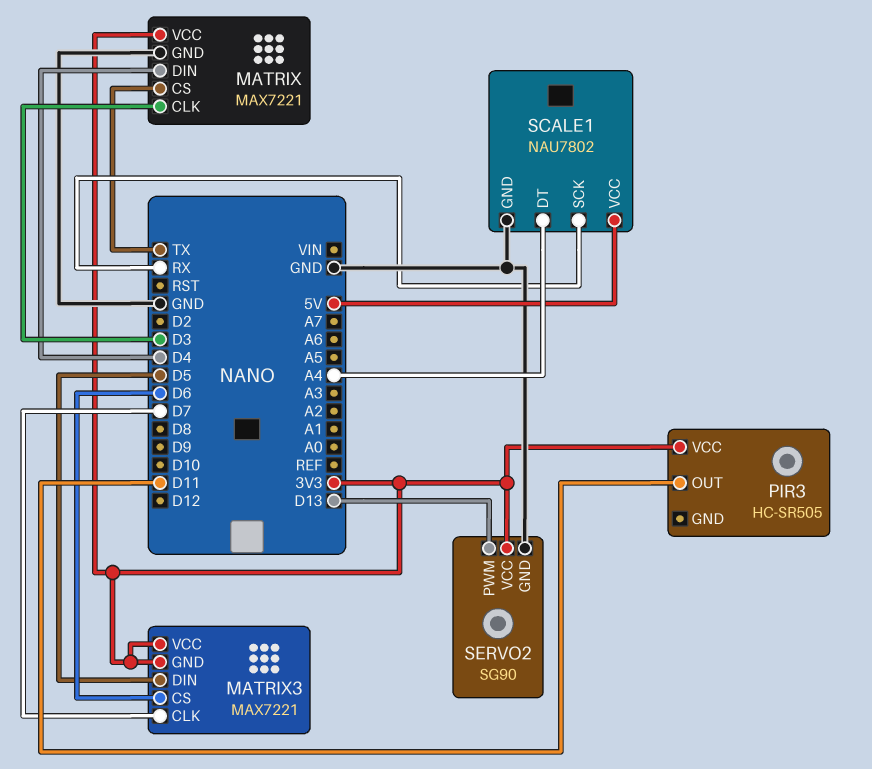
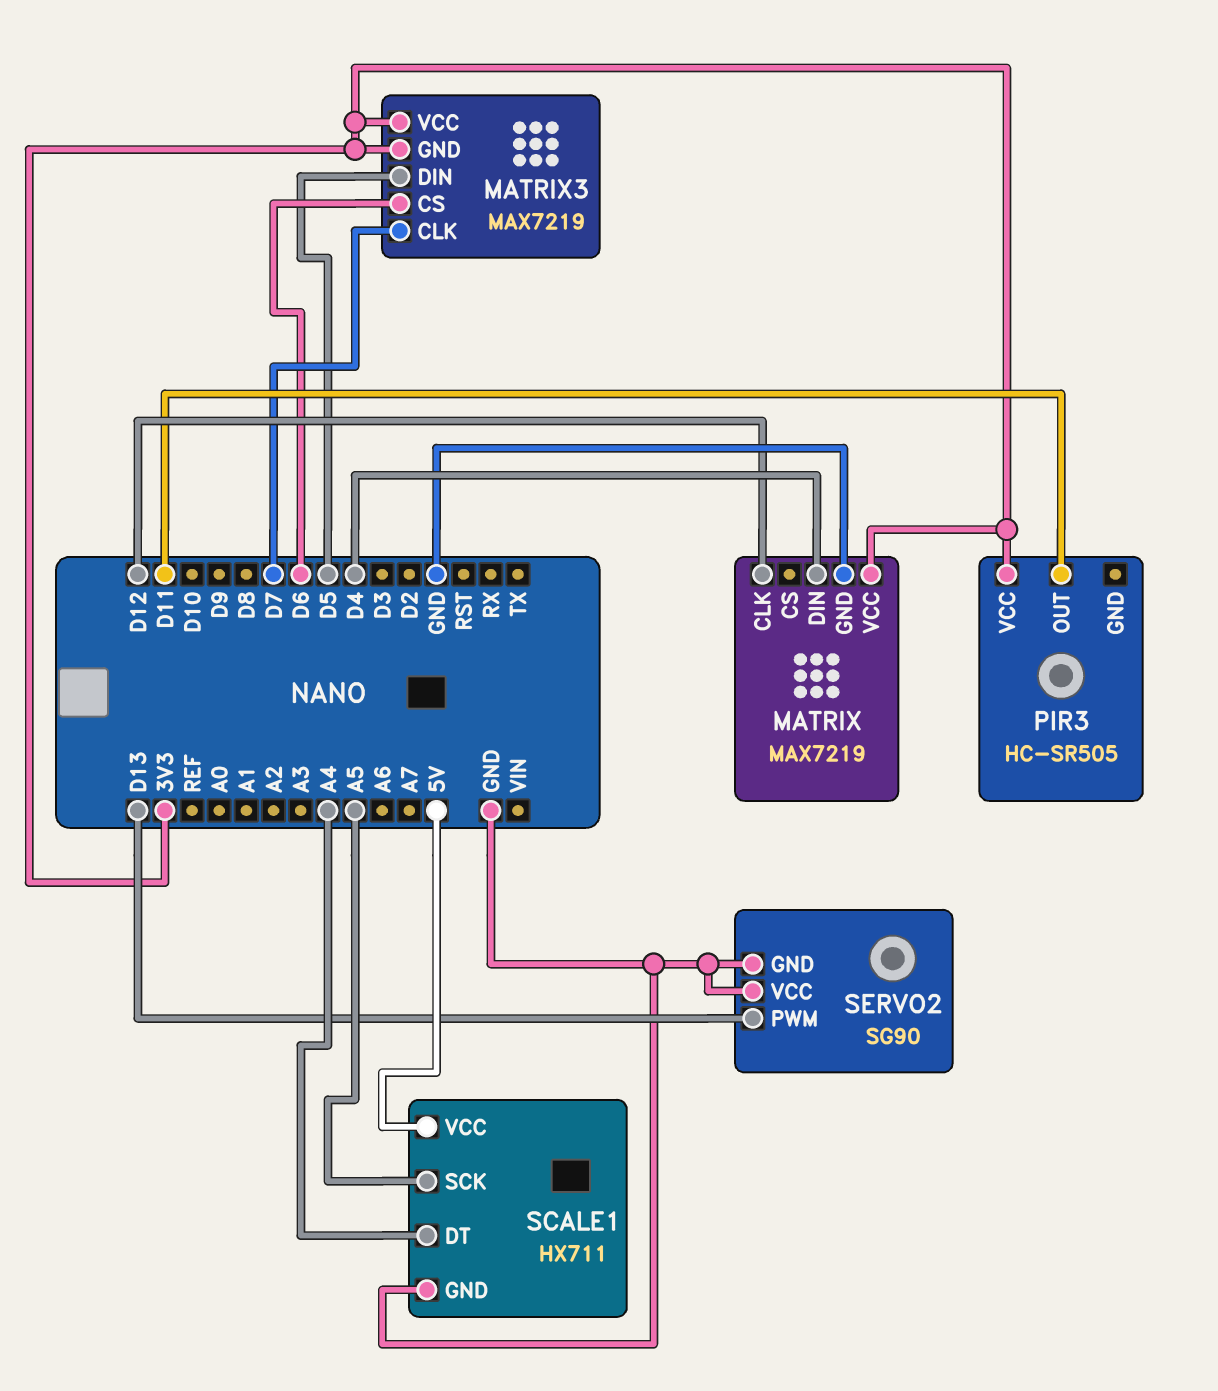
MATRIX: MAX7221 -> MAX7219
MATRIX pin CLK: D3 -> D12
MATRIX pin CS: TX -> none
MATRIX3: MAX7221 -> MAX7219
SCALE1: NAU7802 -> HX711
SCALE1 pin SCK: RX -> A5
SERVO2 pin VCC: 3V3 -> GND

